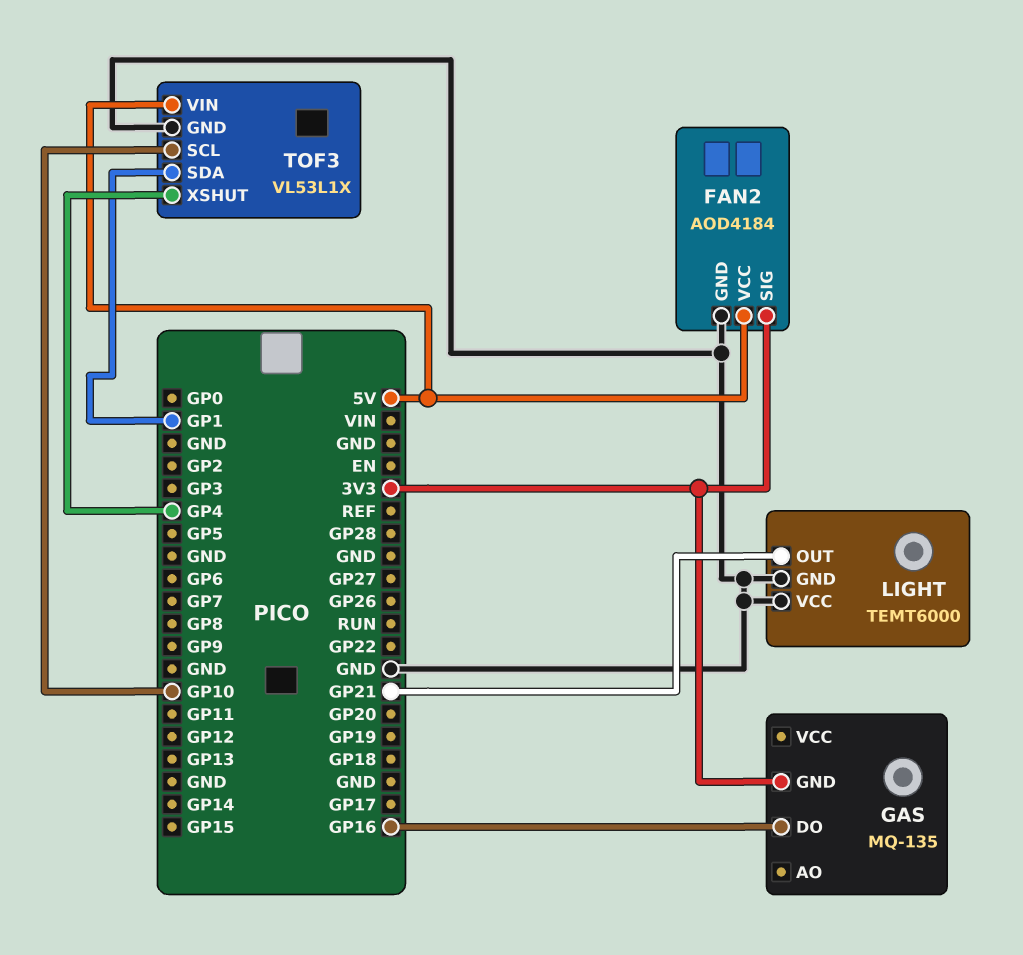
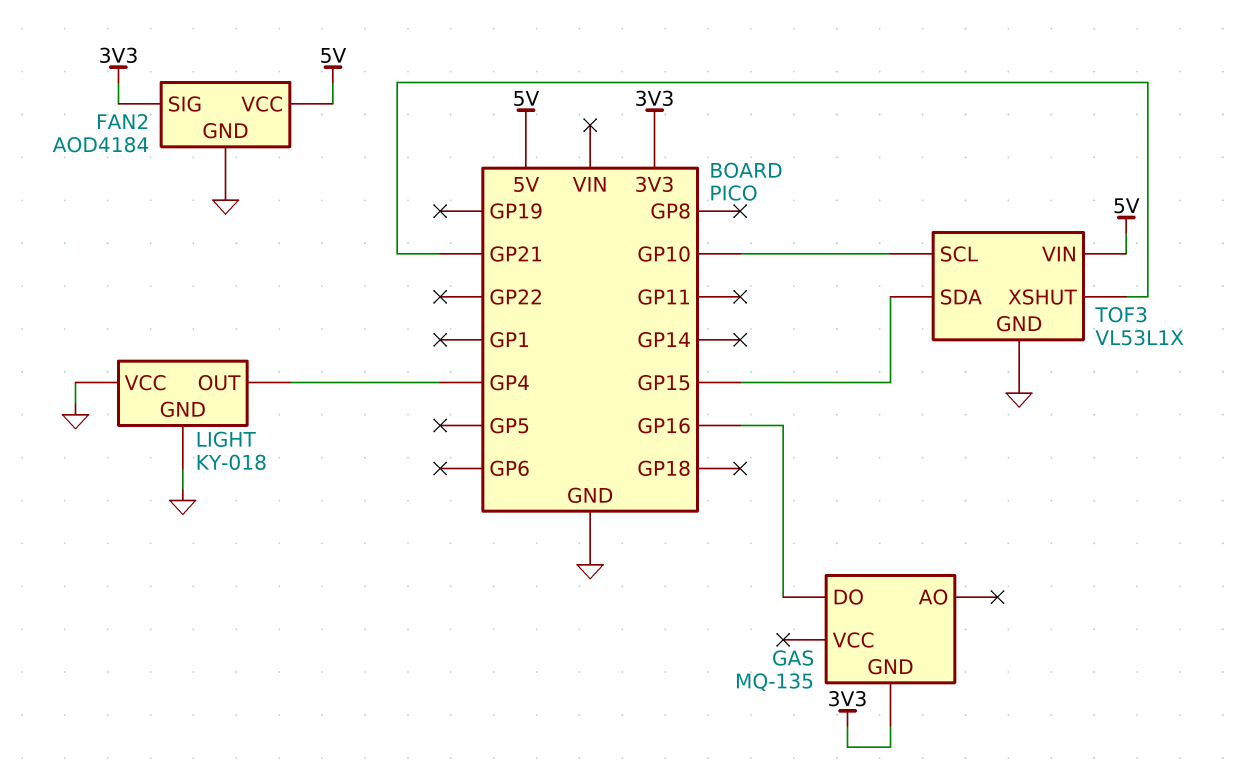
LIGHT: TEMT6000 -> KY-018
LIGHT pin OUT: GP21 -> GP4
TOF3 pin SDA: GP1 -> GP15
TOF3 pin XSHUT: GP4 -> GP21

